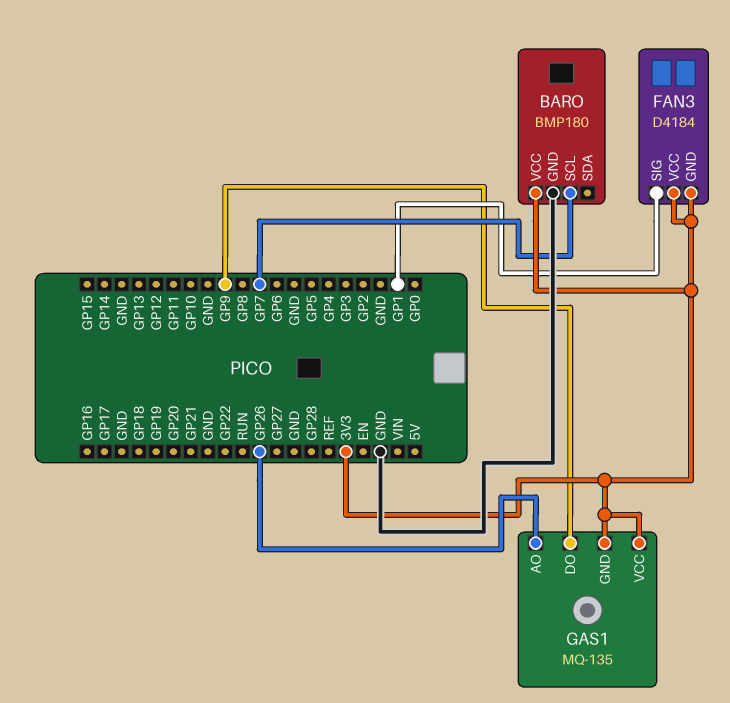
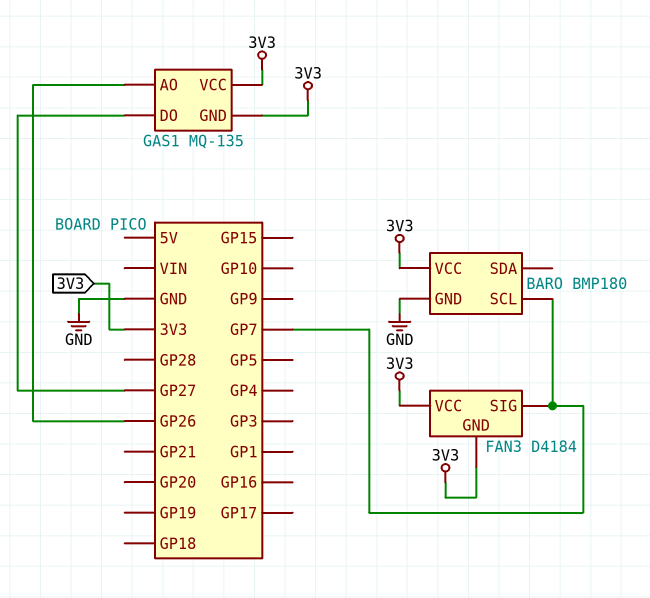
FAN3 pin SIG: GP1 -> GP7
GAS1 pin DO: GP9 -> GP27

